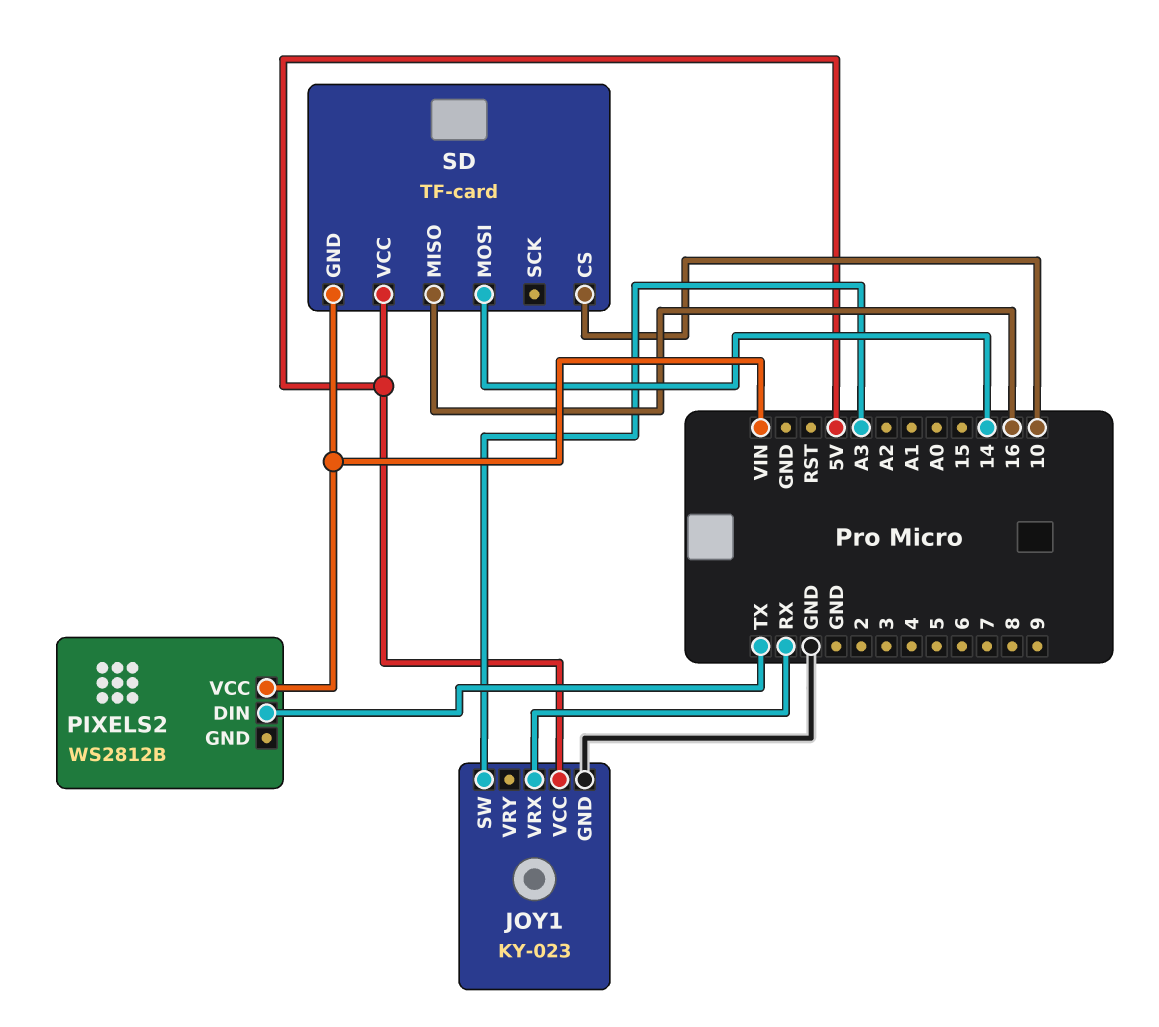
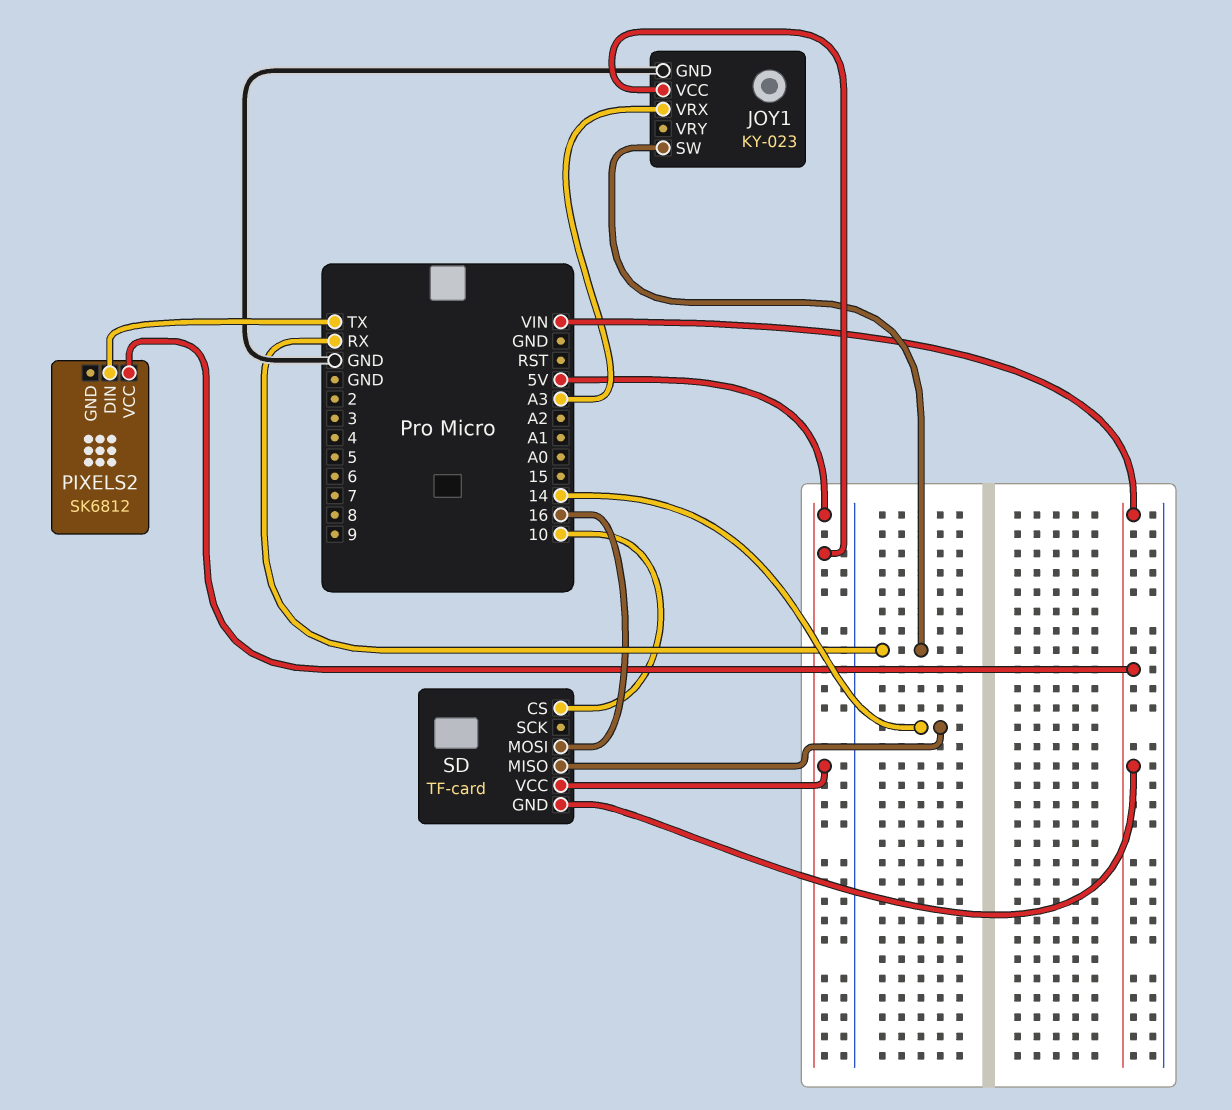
JOY1 pin SW: A3 -> RX
JOY1 pin VRX: RX -> A3
PIXELS2: WS2812B -> SK6812
SD pin MISO: 16 -> 14
SD pin MOSI: 14 -> 16

